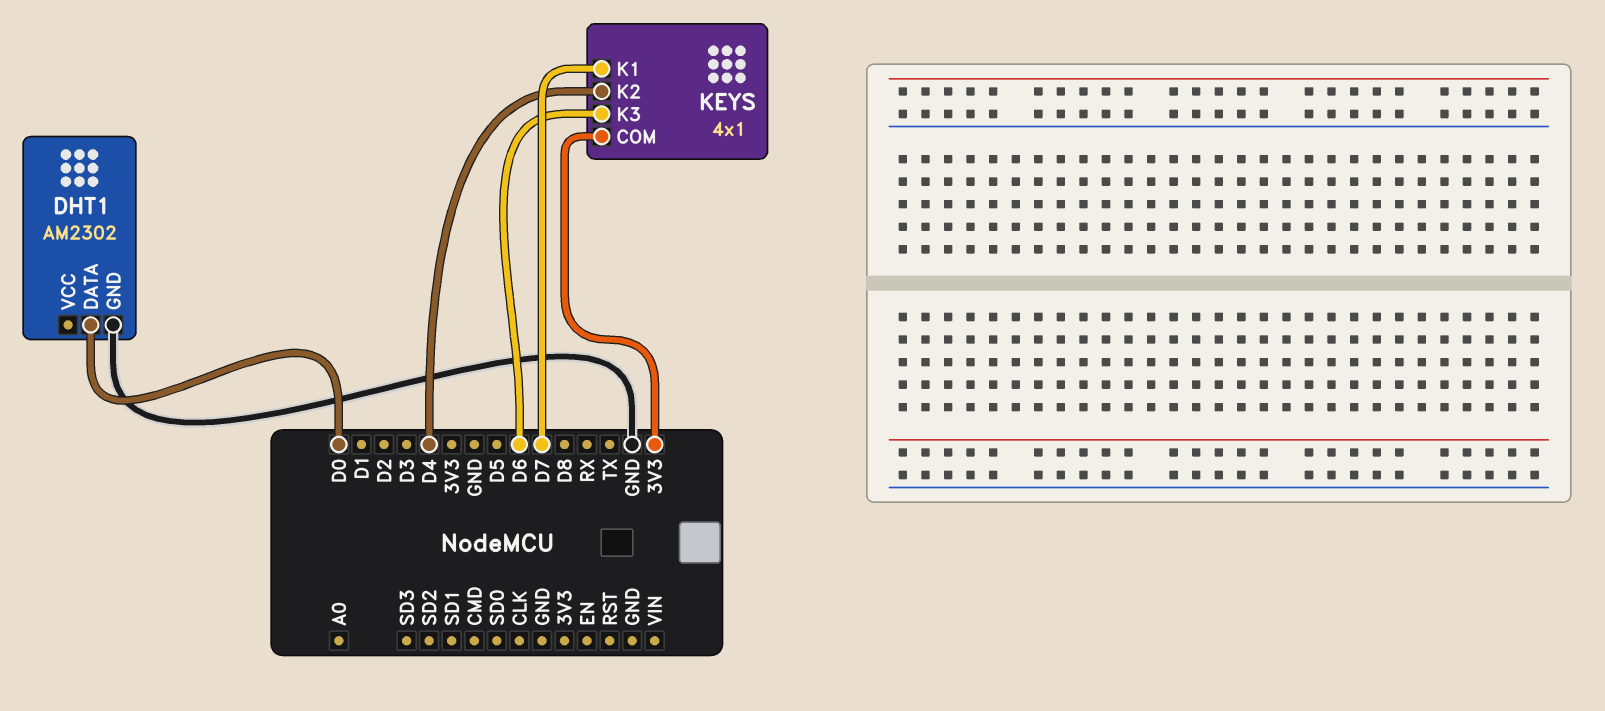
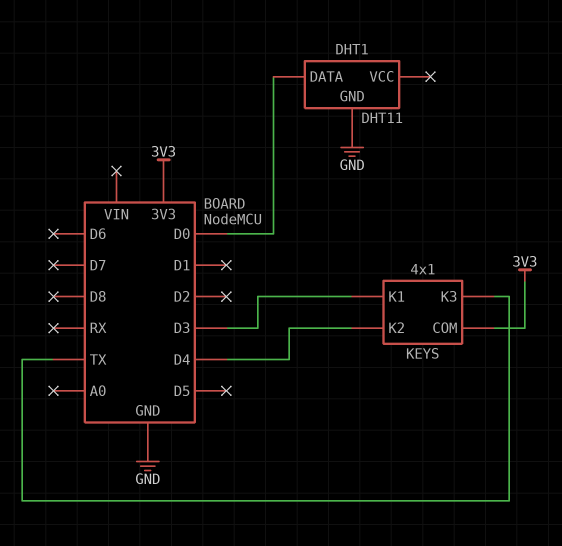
DHT1: AM2302 -> DHT11
KEYS pin K1: D7 -> D3
KEYS pin K3: D6 -> TX

